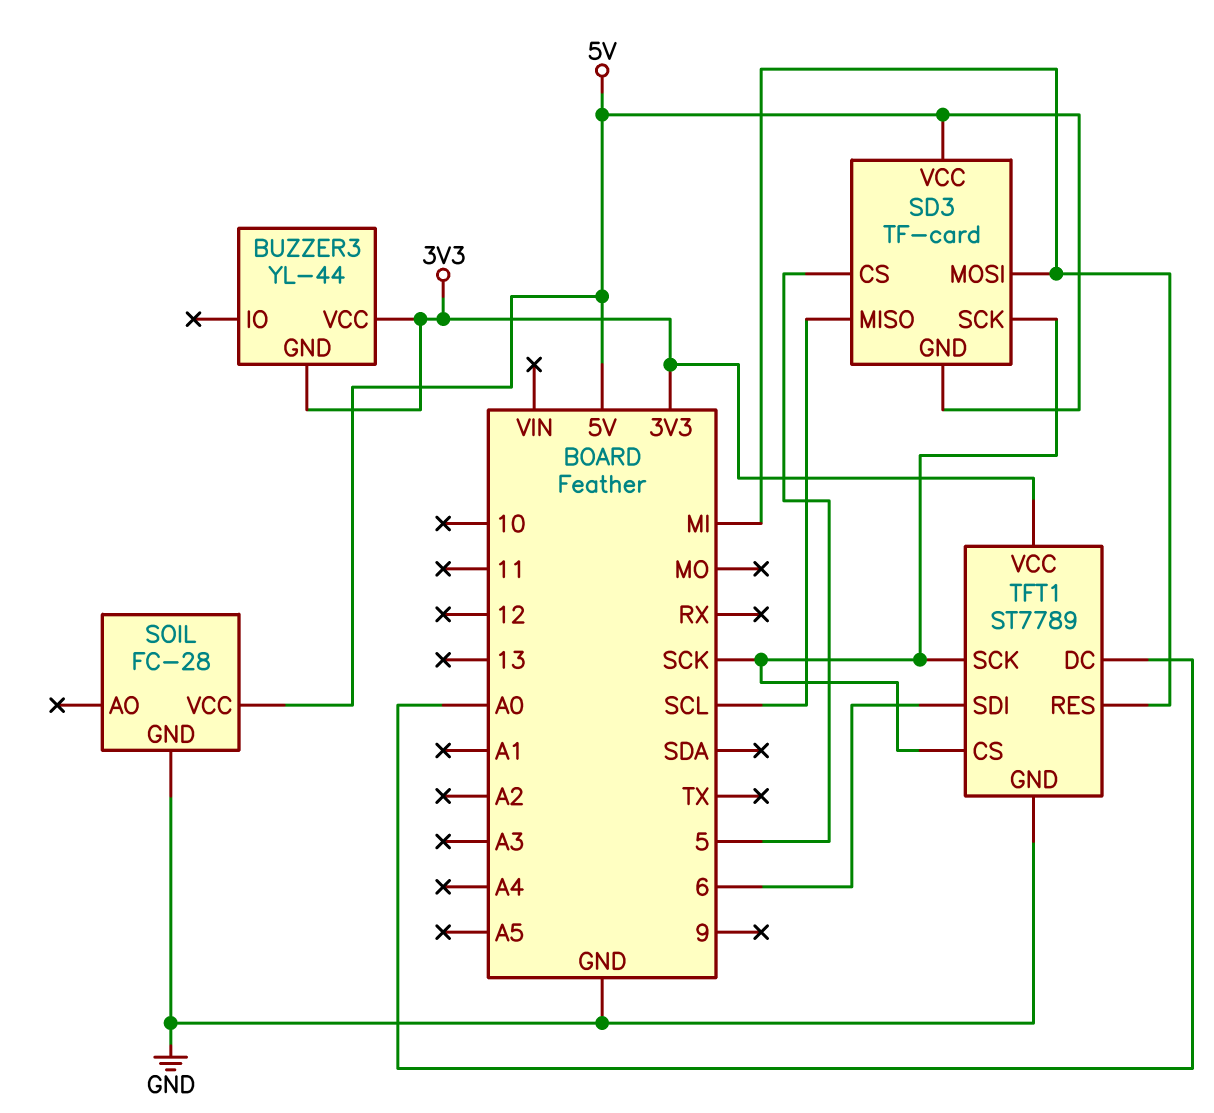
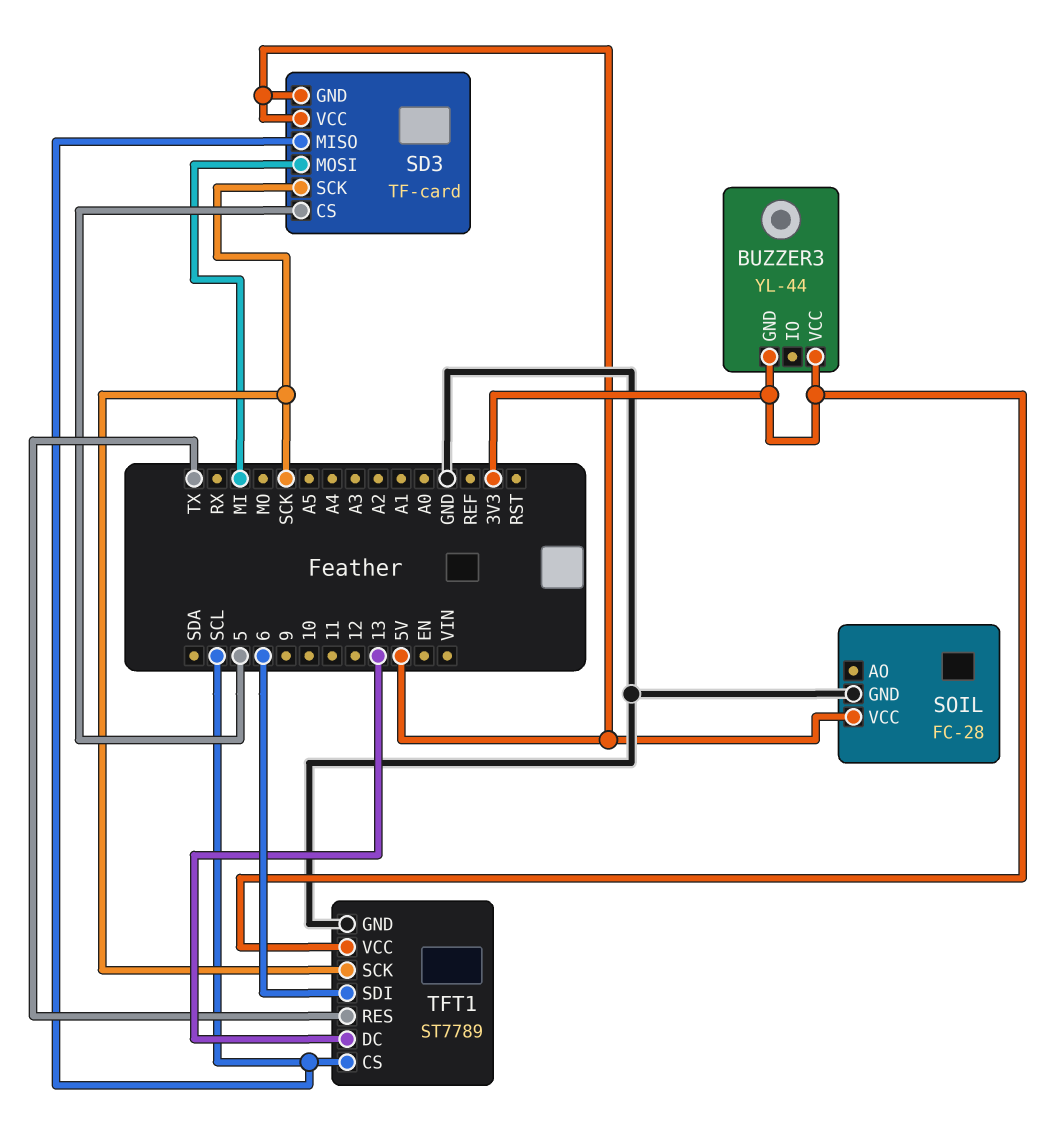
TFT1 pin CS: SCK -> SCL
TFT1 pin DC: A0 -> 13
TFT1 pin RES: MI -> TX

